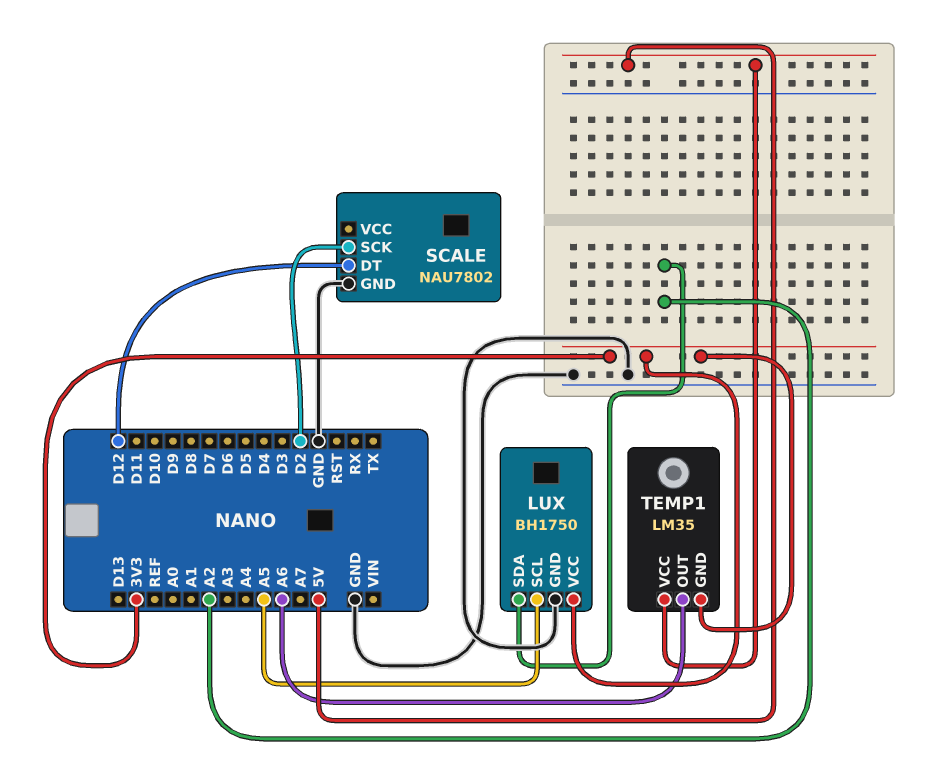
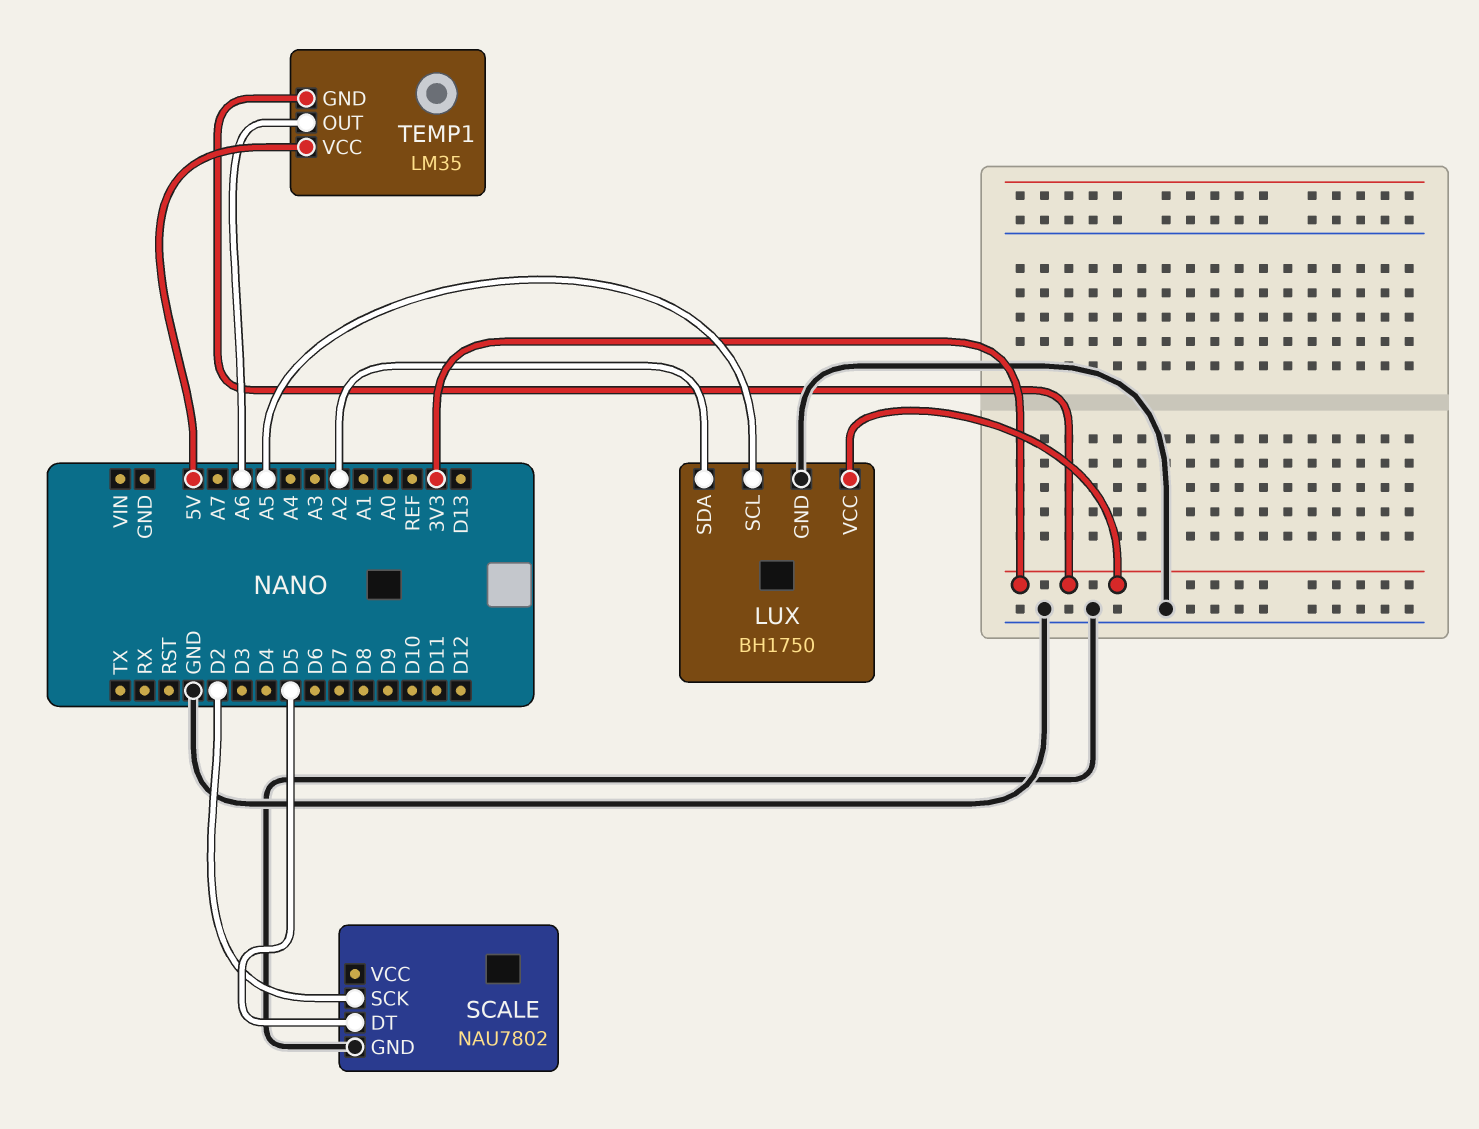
SCALE pin DT: D12 -> D5

